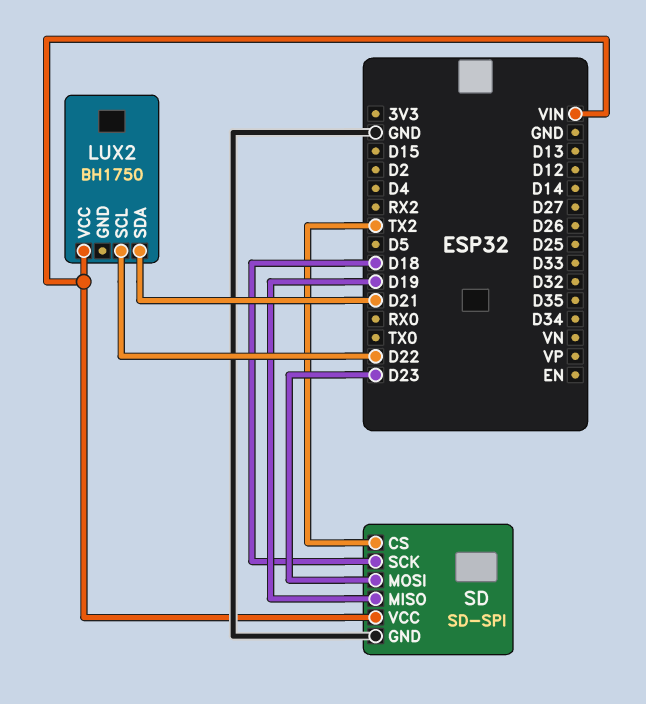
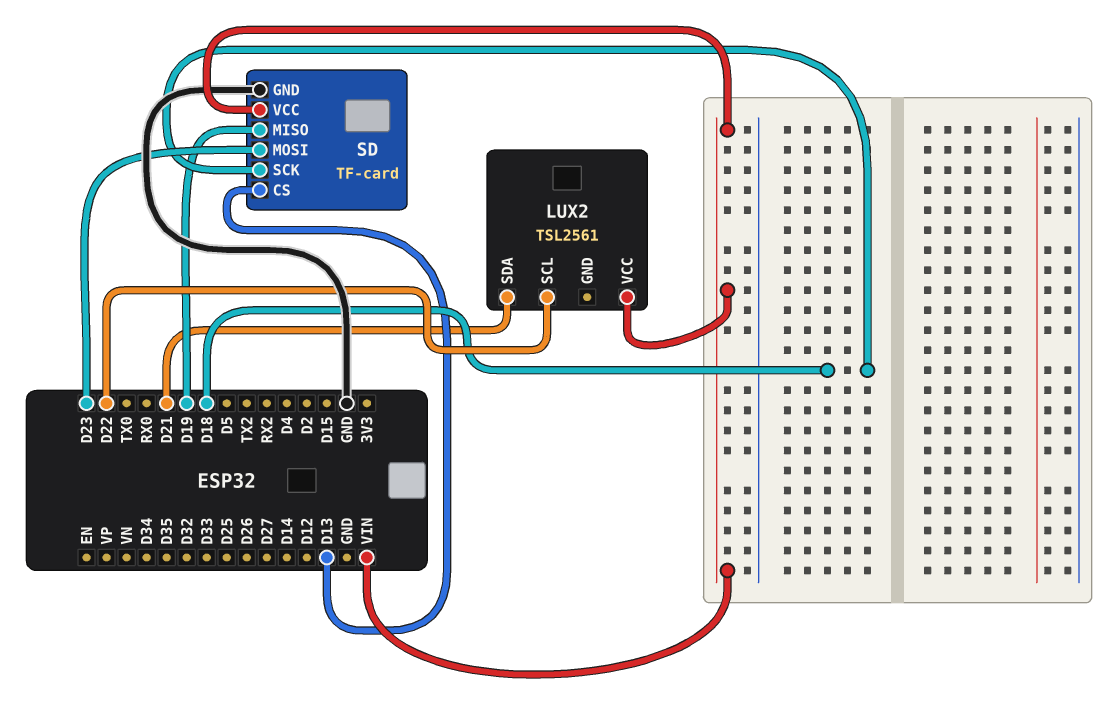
LUX2: BH1750 -> TSL2561
SD: SD-SPI -> TF-card
SD pin CS: TX2 -> D13

